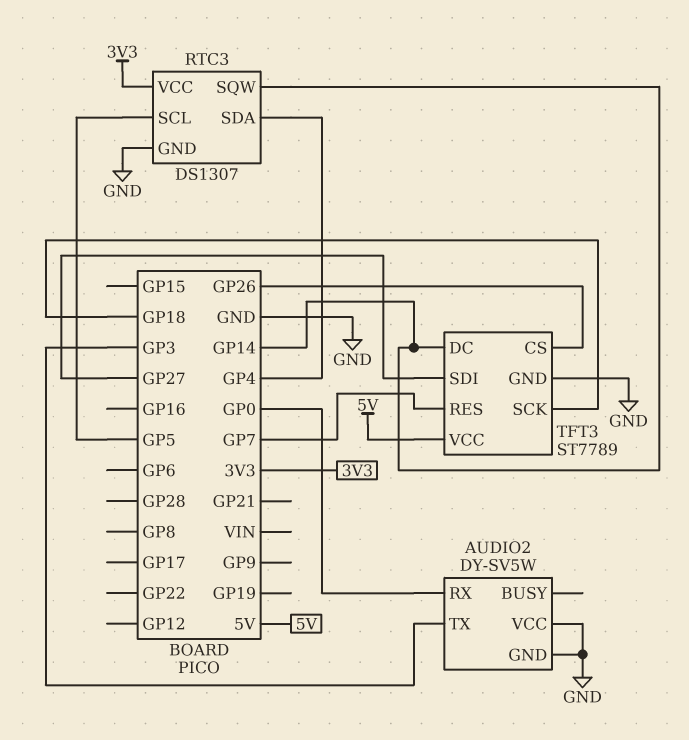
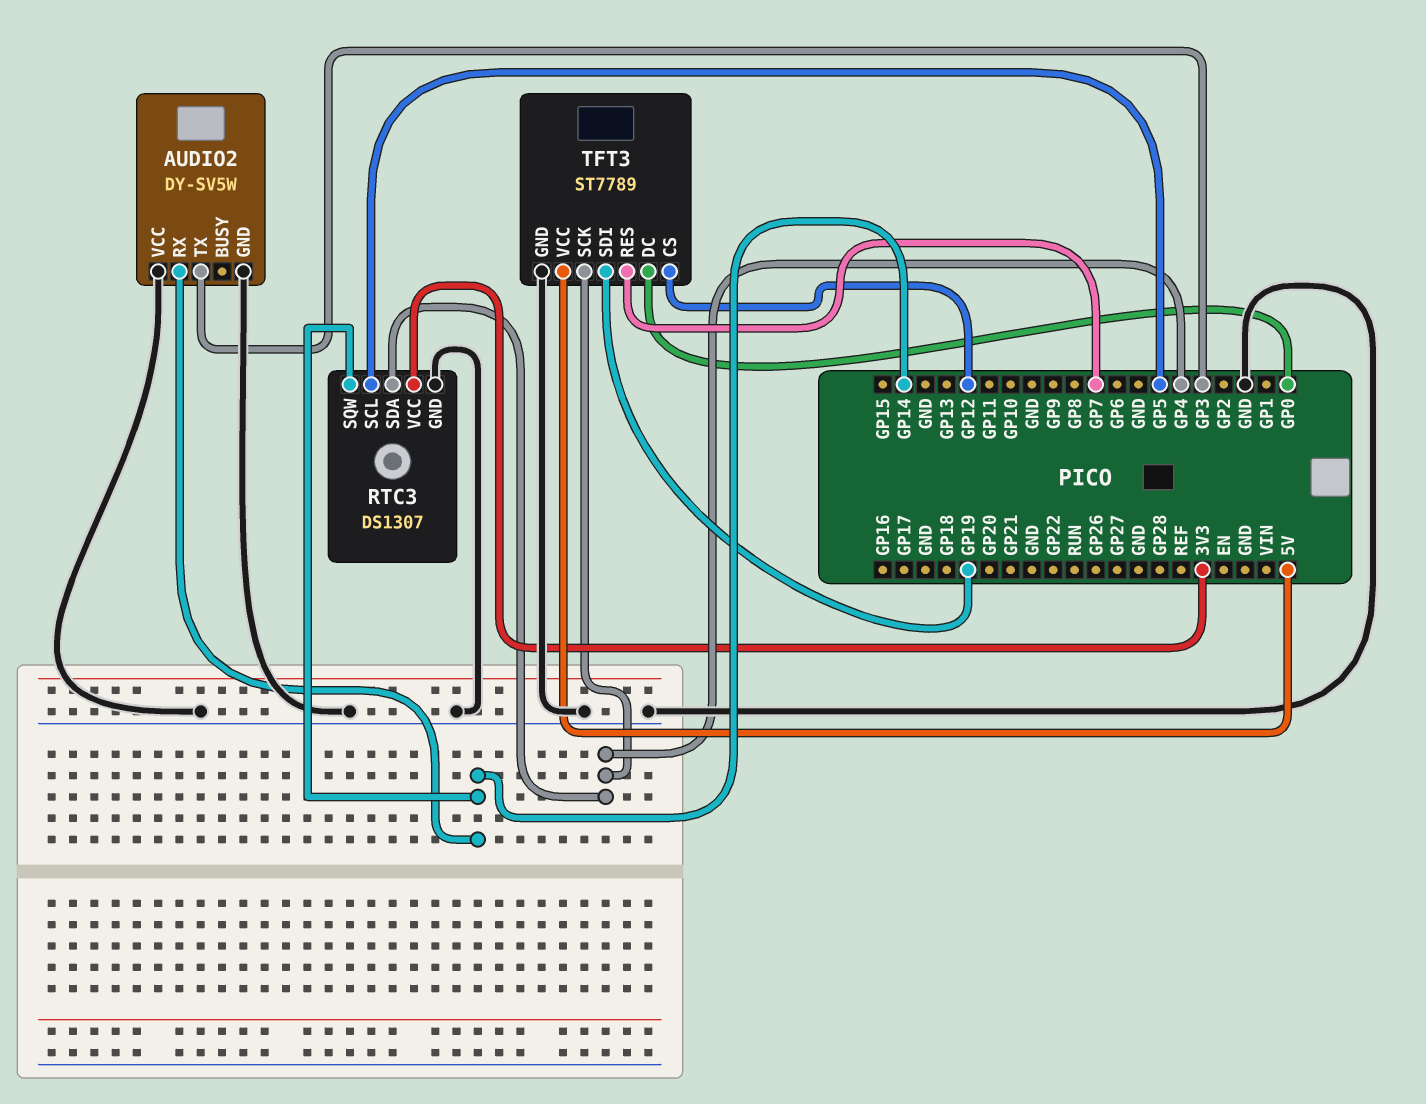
AUDIO2 pin RX: GP0 -> GP14
TFT3 pin CS: GP26 -> GP12
TFT3 pin DC: GP14 -> GP0
TFT3 pin SCK: GP18 -> GP4
TFT3 pin SDI: GP27 -> GP19

